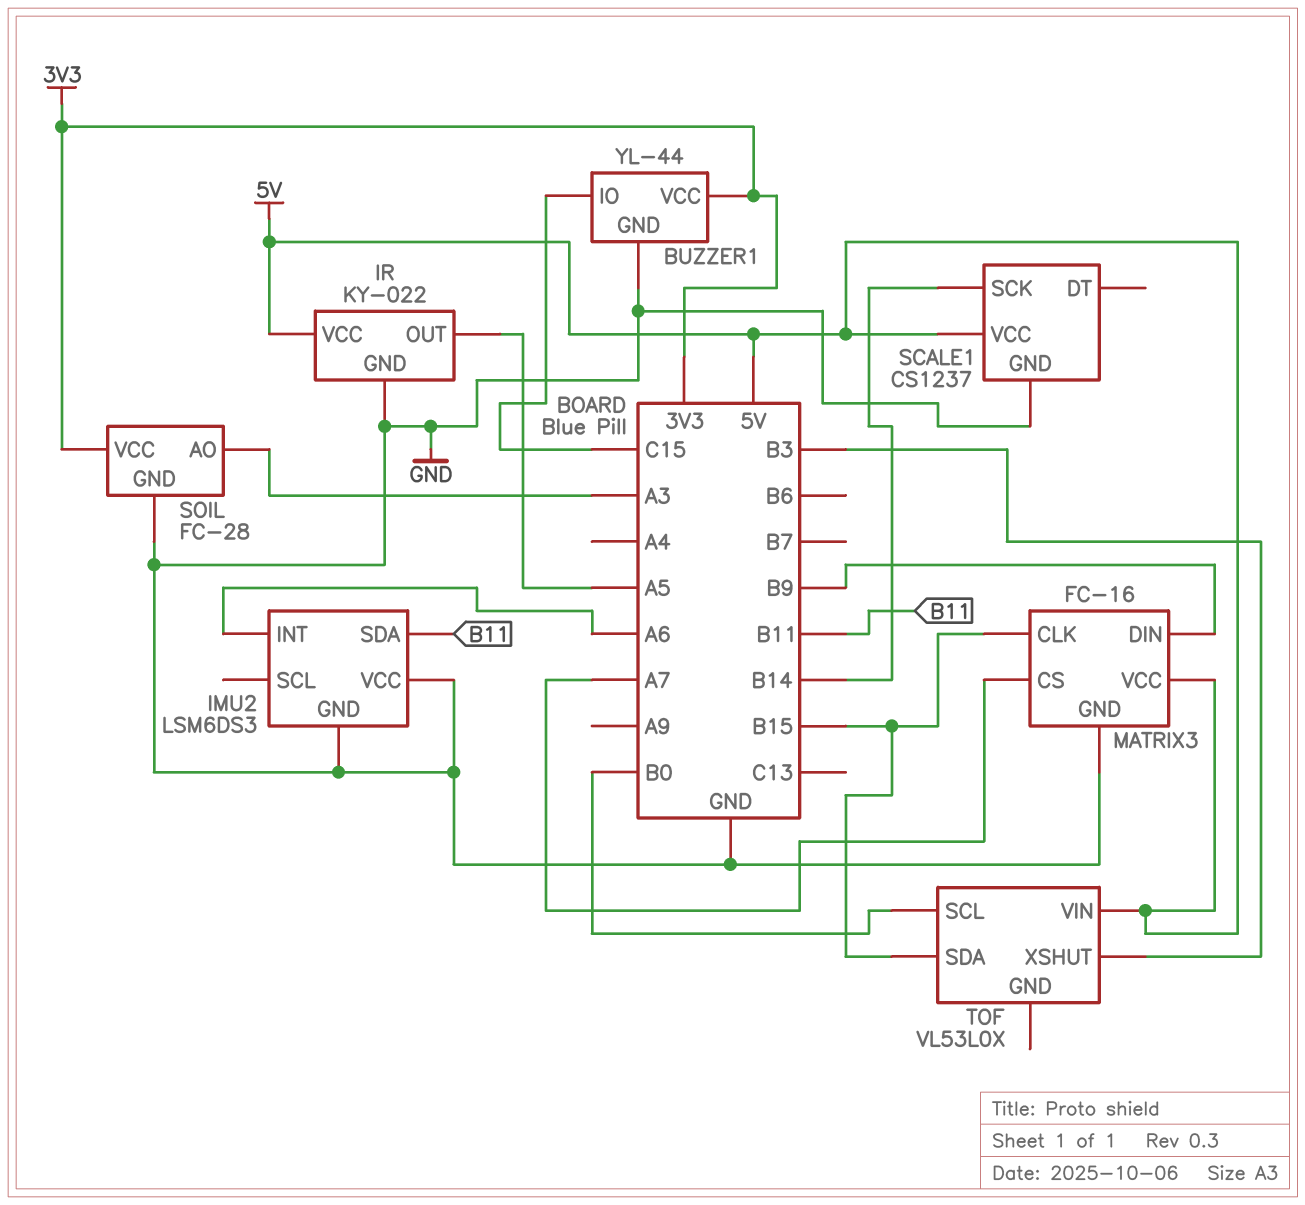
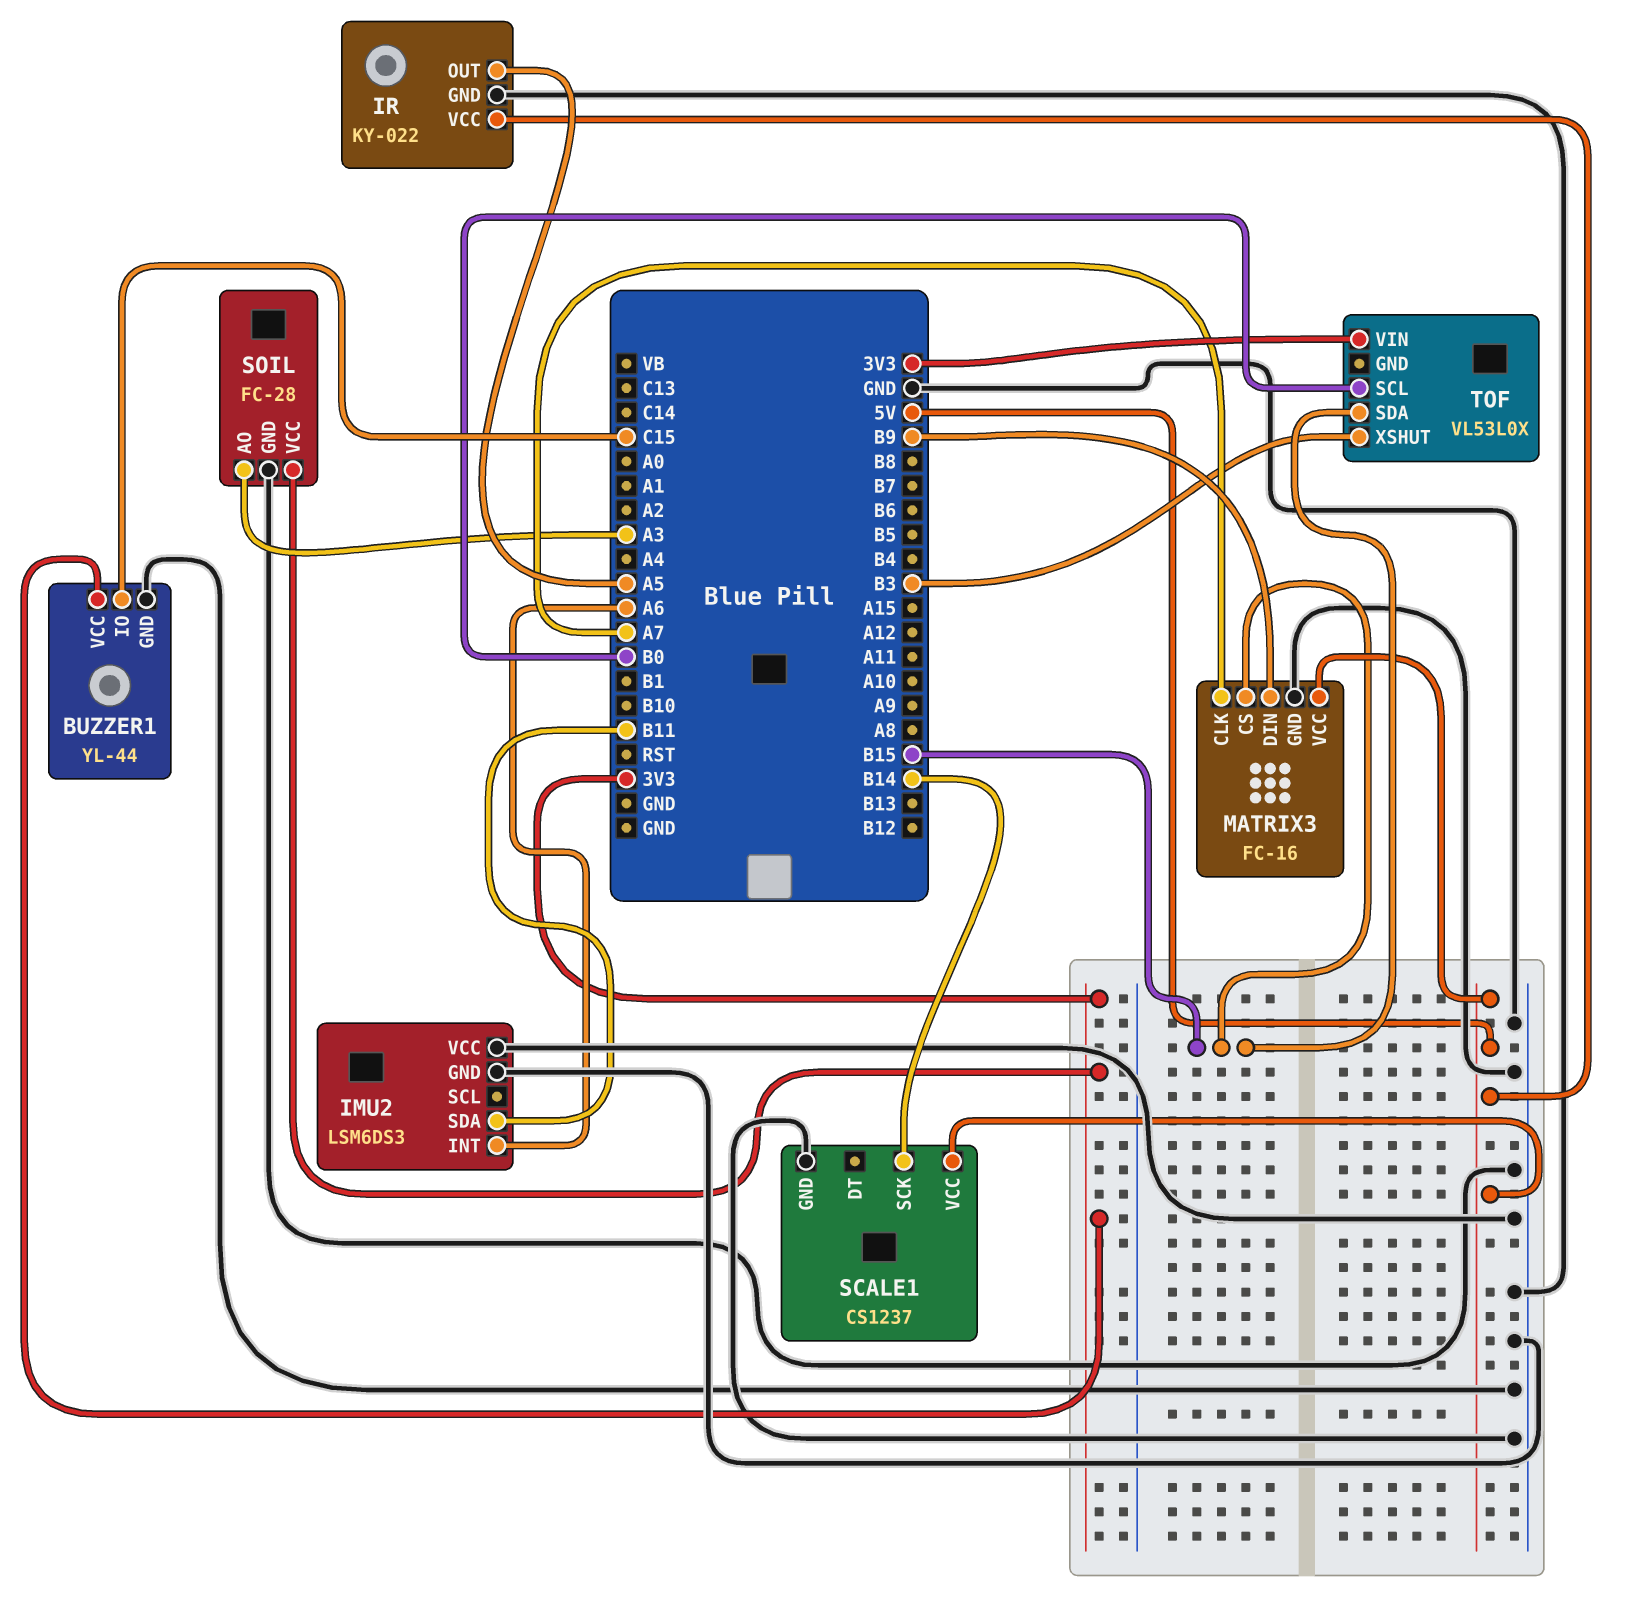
MATRIX3 pin CLK: B15 -> A7
MATRIX3 pin CS: A7 -> B15
TOF pin VIN: 5V -> 3V3

